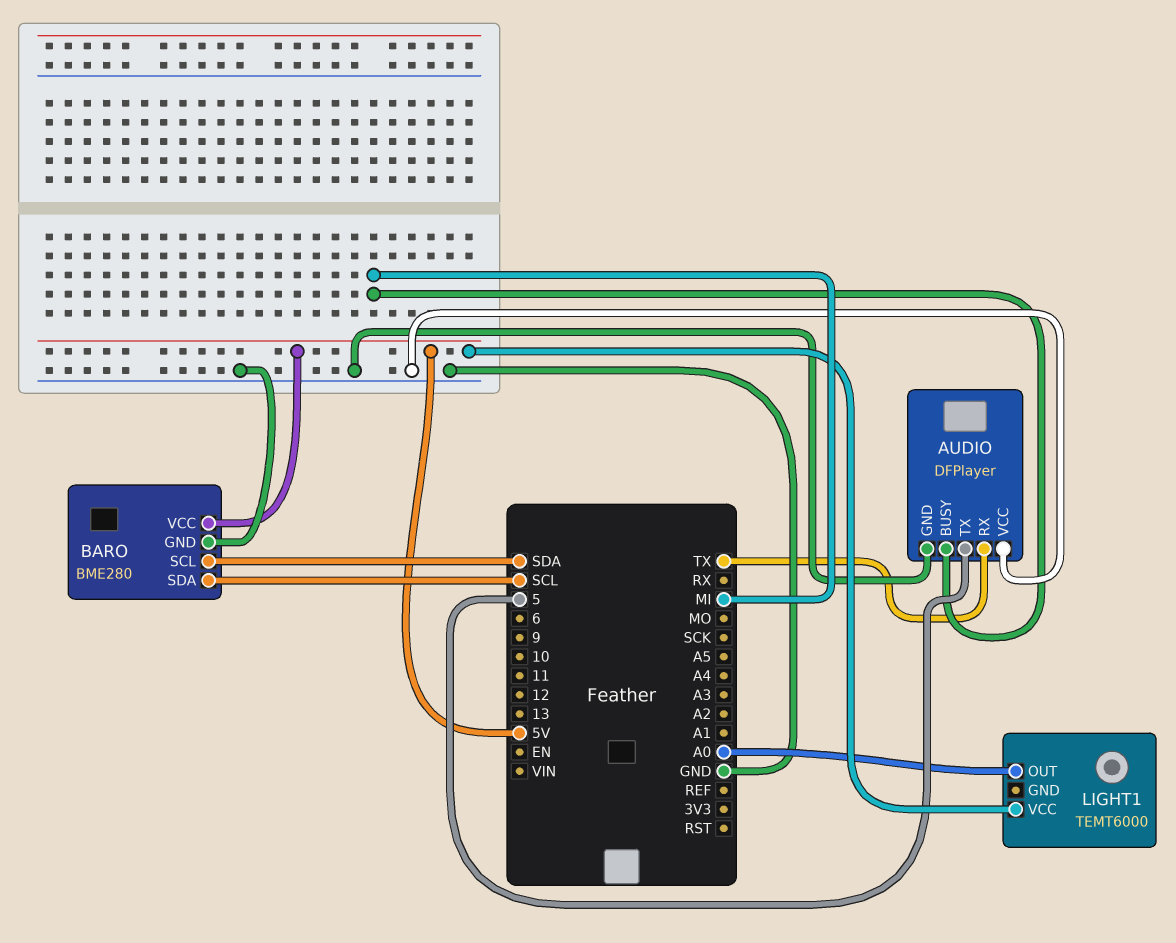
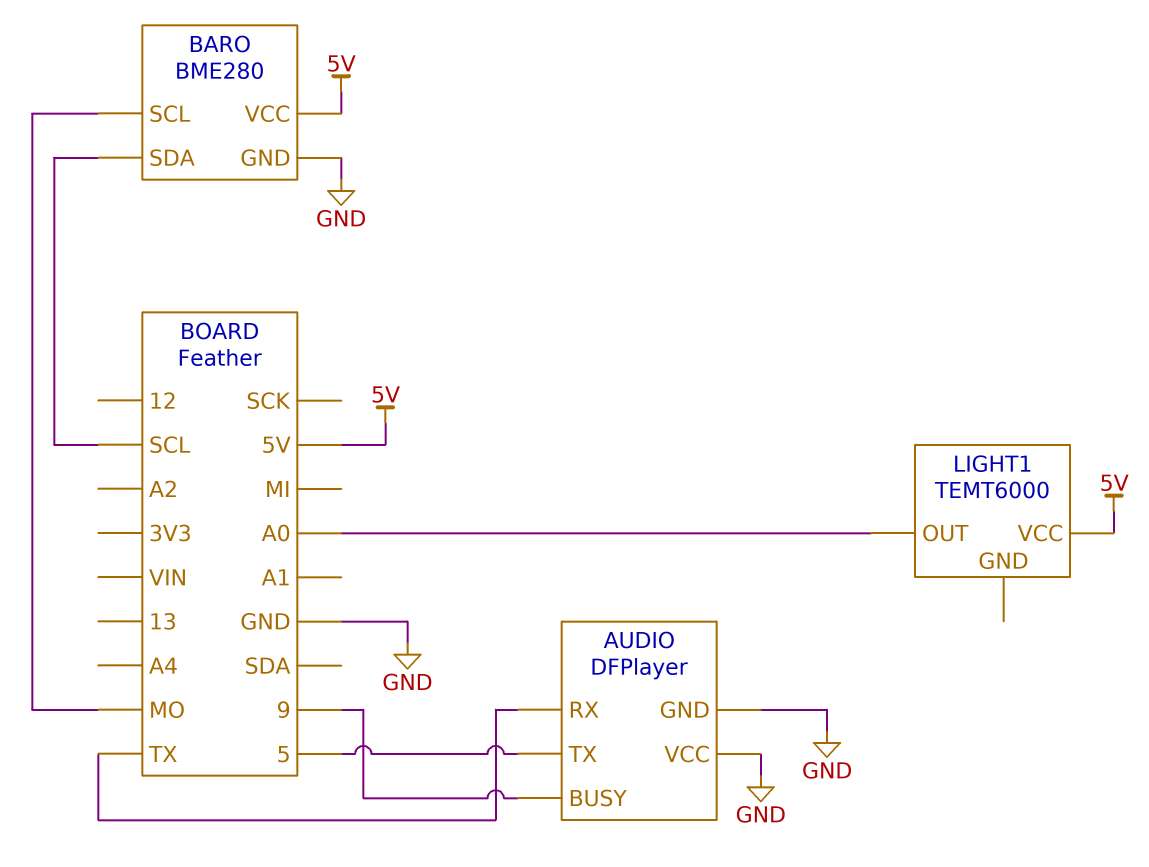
AUDIO pin BUSY: MI -> 9
BARO pin SCL: SDA -> MO

